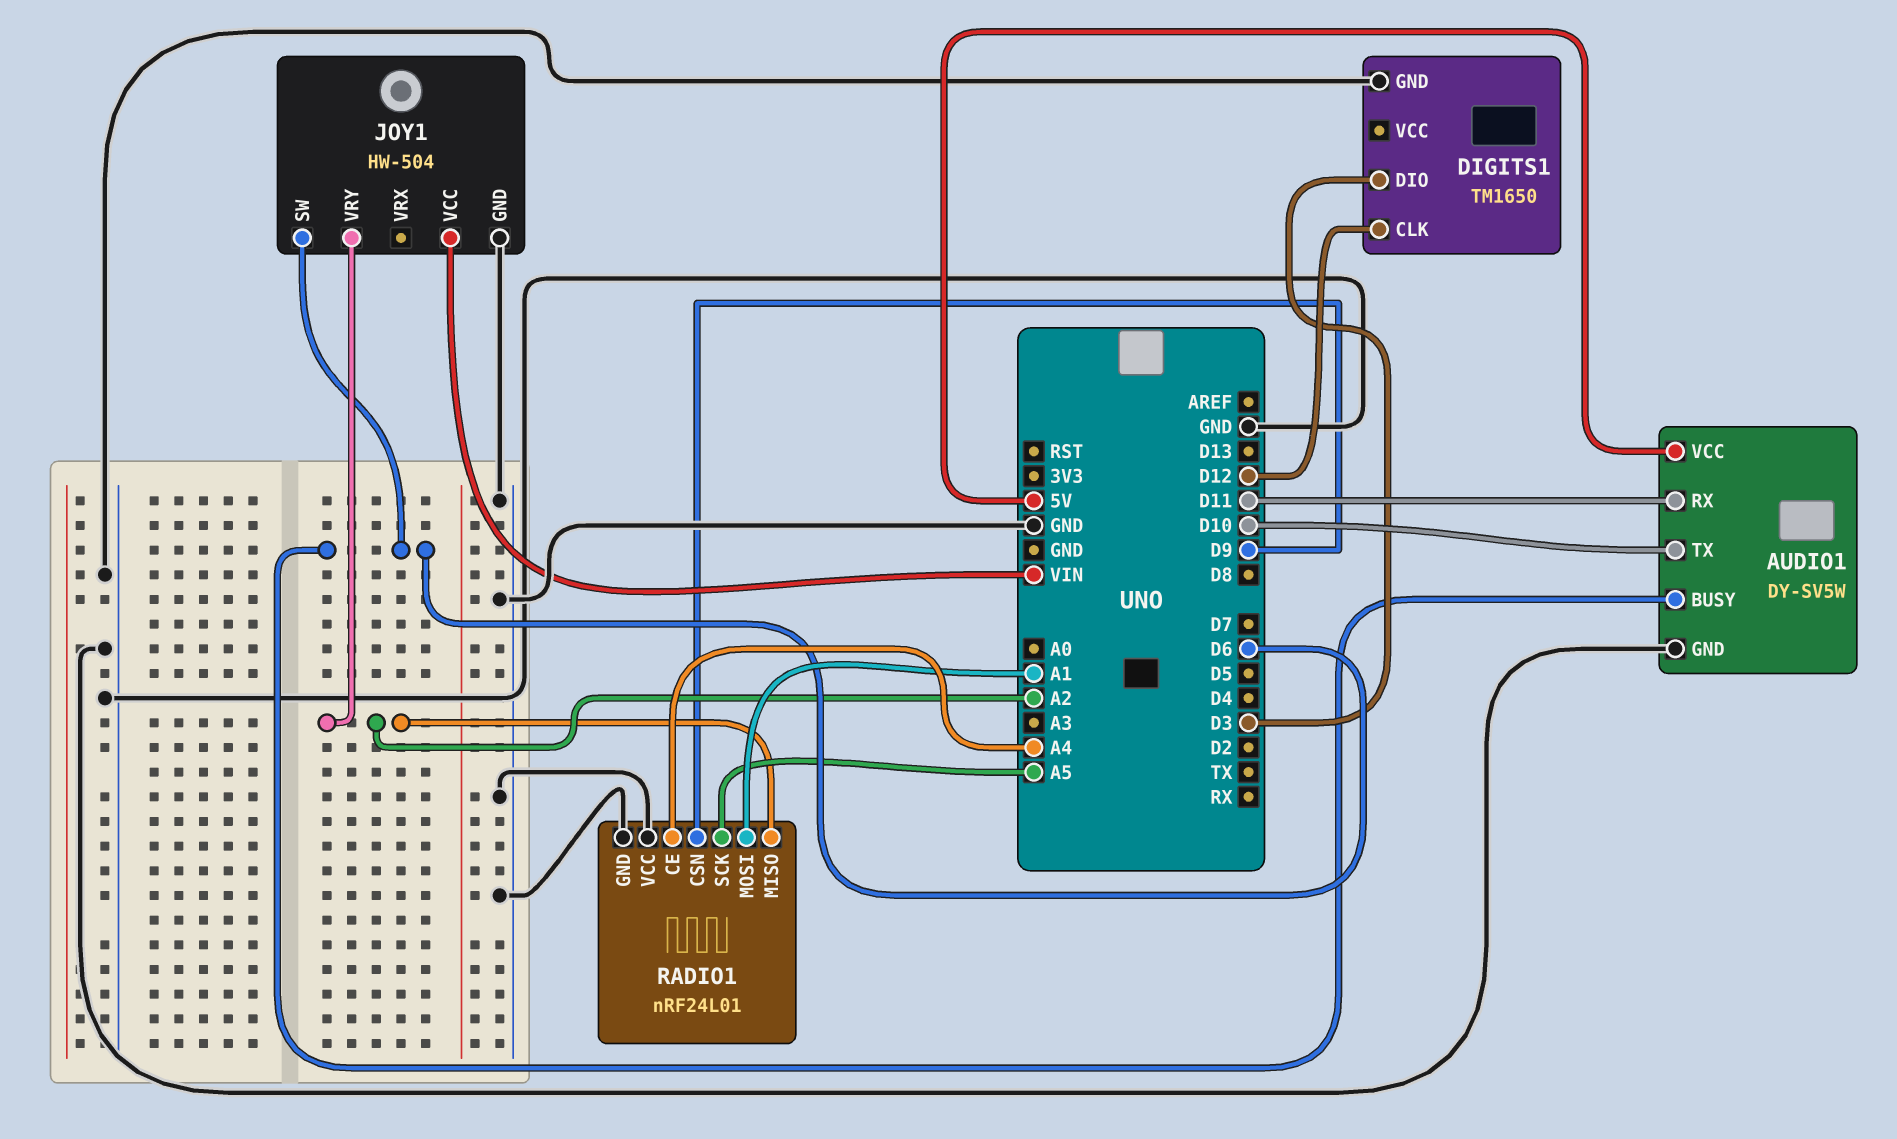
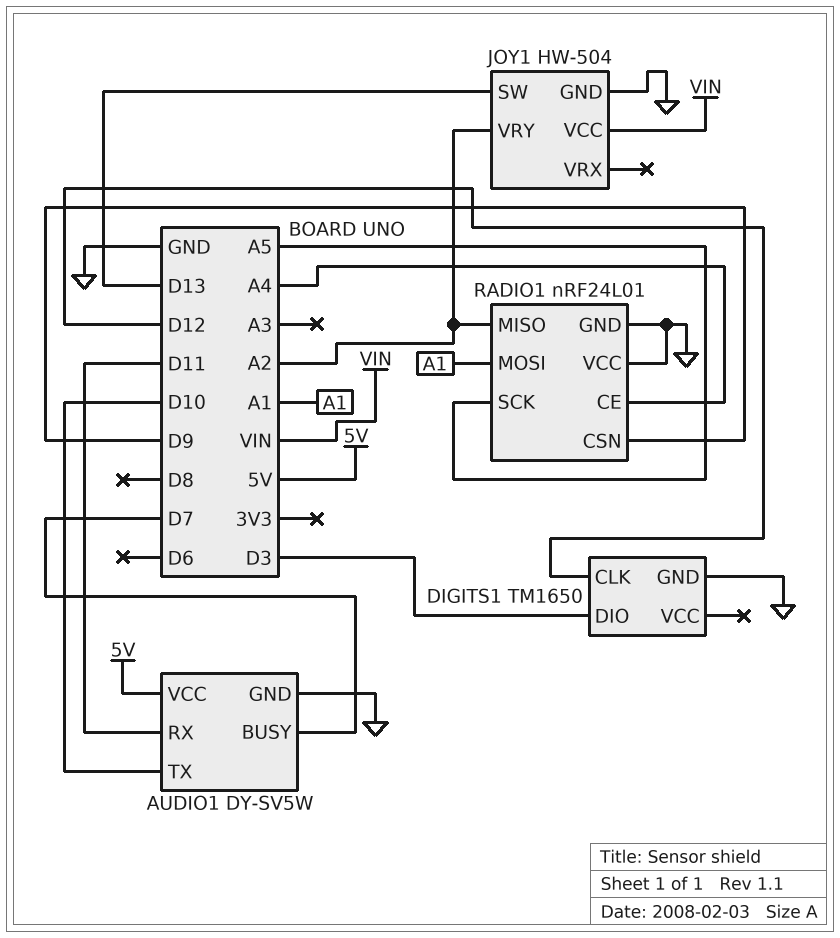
AUDIO1 pin BUSY: D6 -> D7
JOY1 pin SW: D6 -> D13

